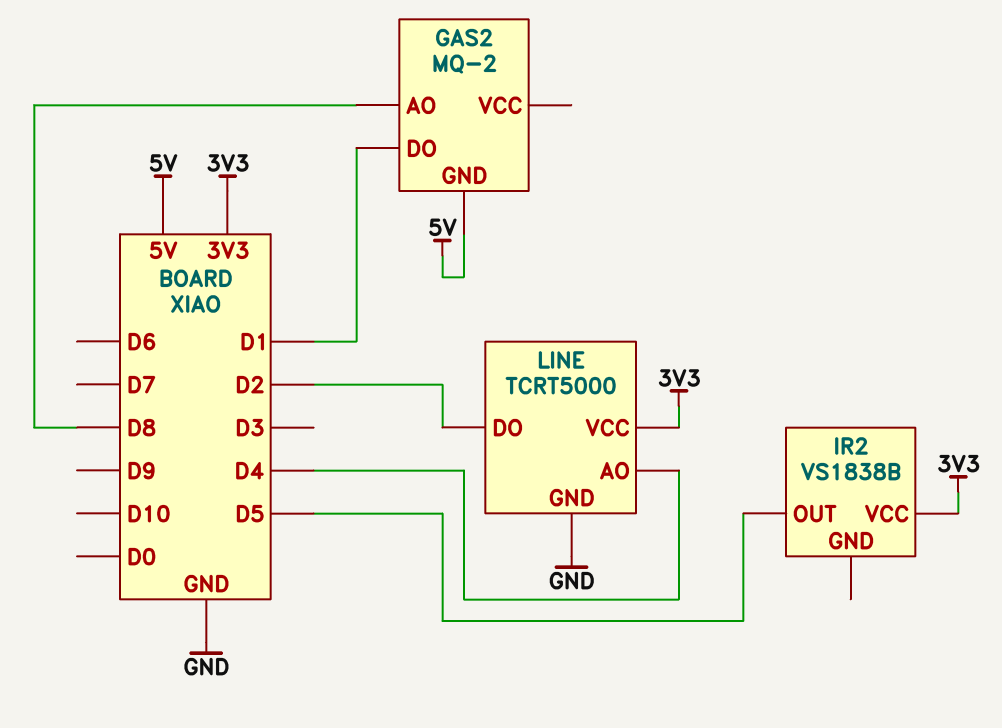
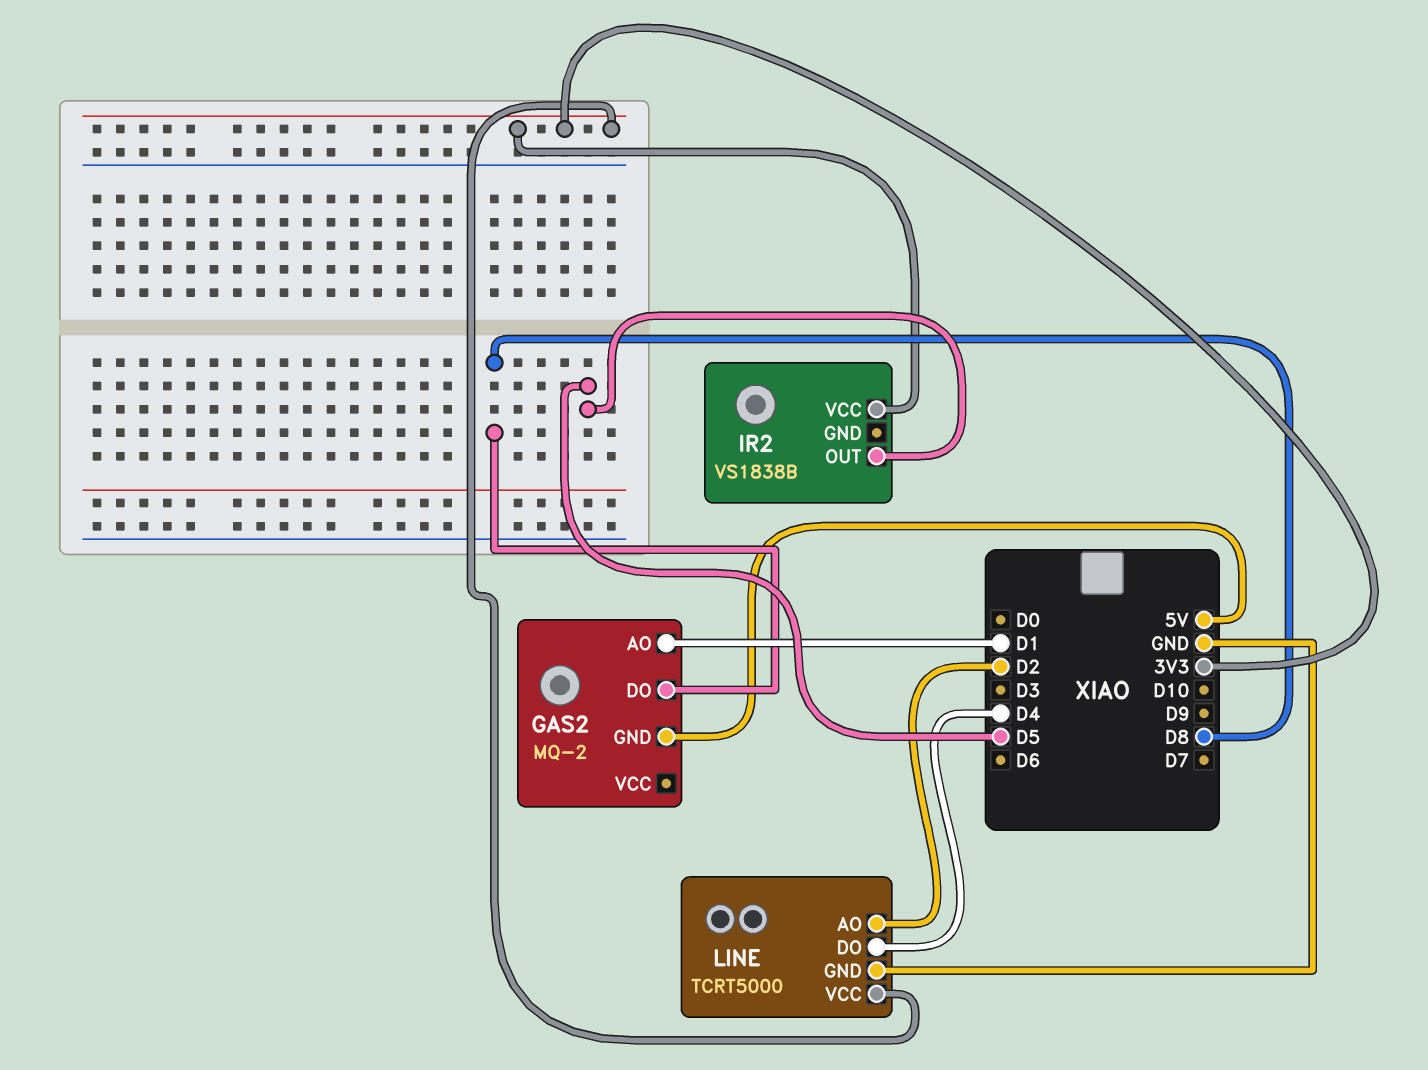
GAS2 pin AO: D8 -> D1
GAS2 pin DO: D1 -> D8
LINE pin AO: D4 -> D2
LINE pin DO: D2 -> D4

